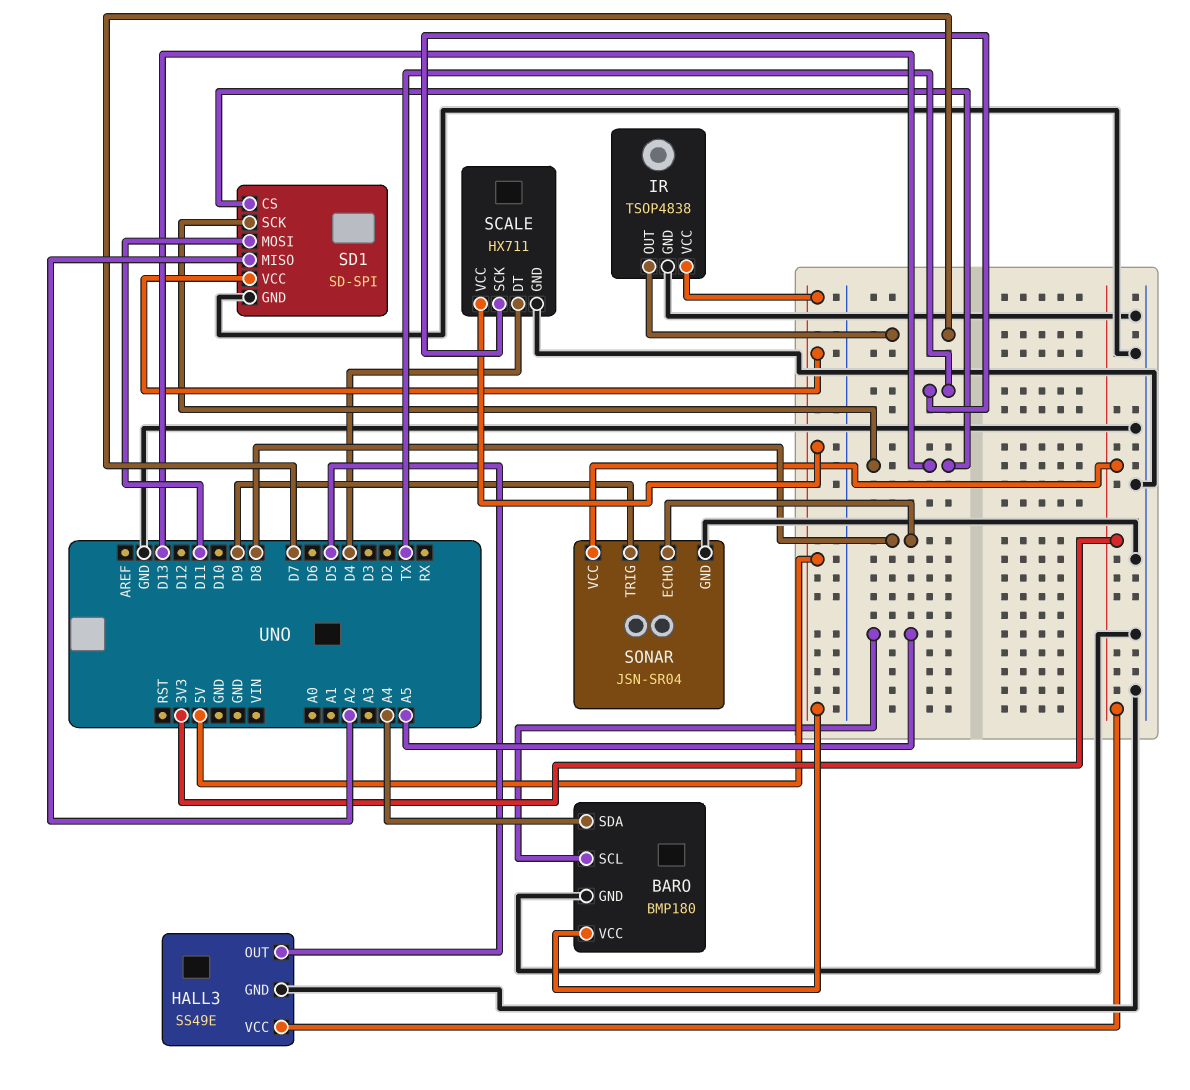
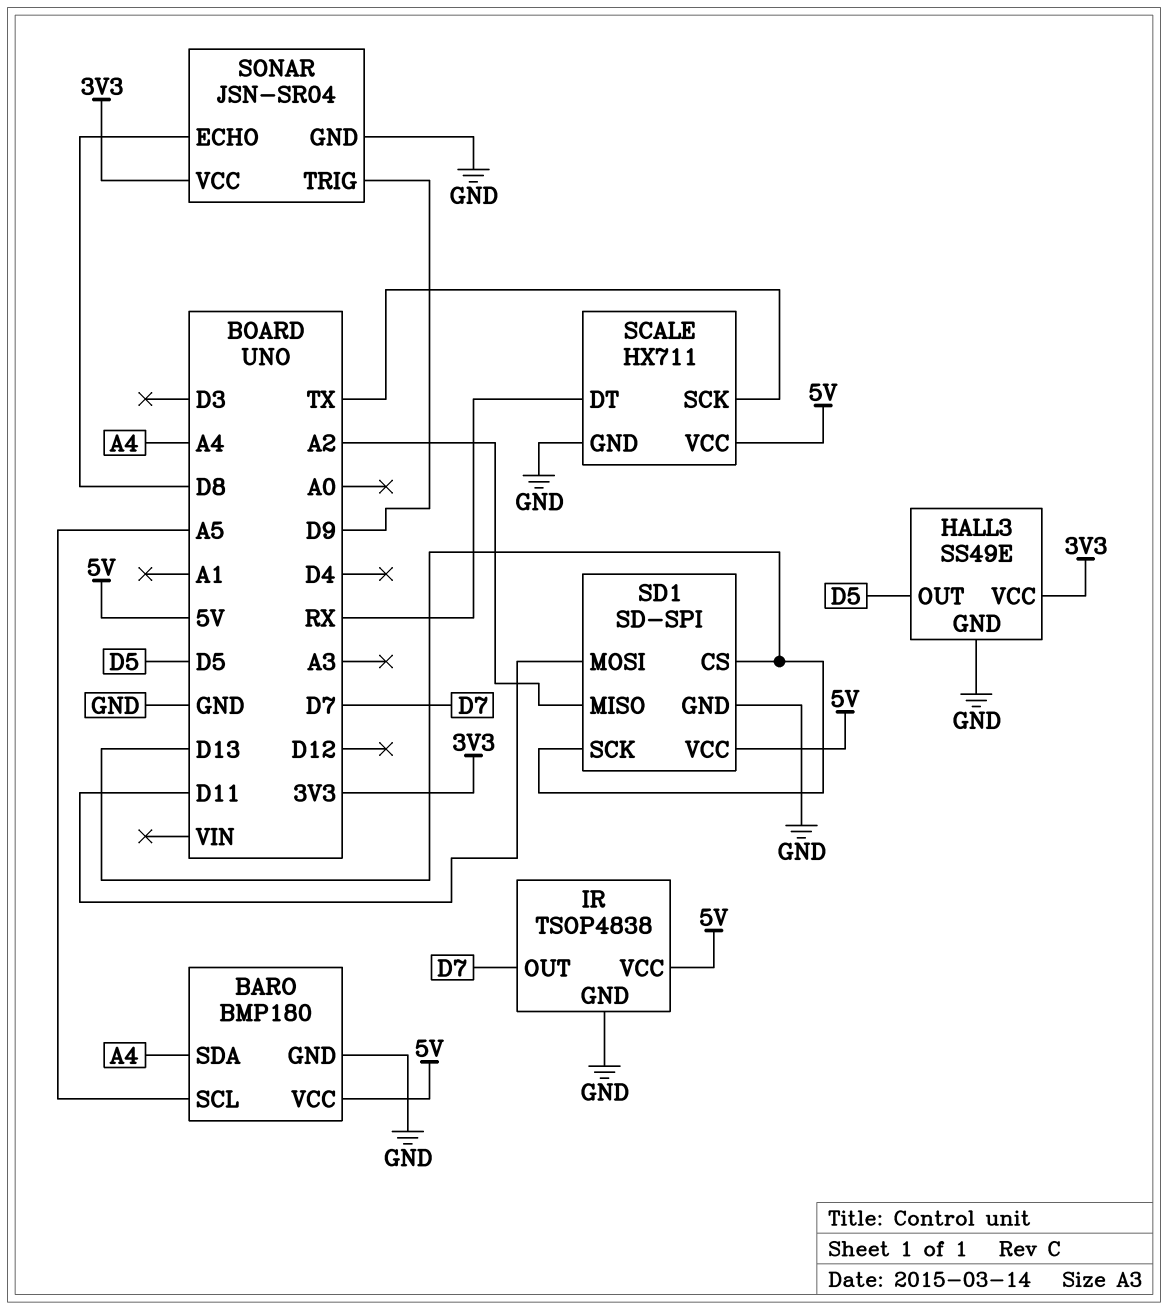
SCALE pin DT: D4 -> RX

